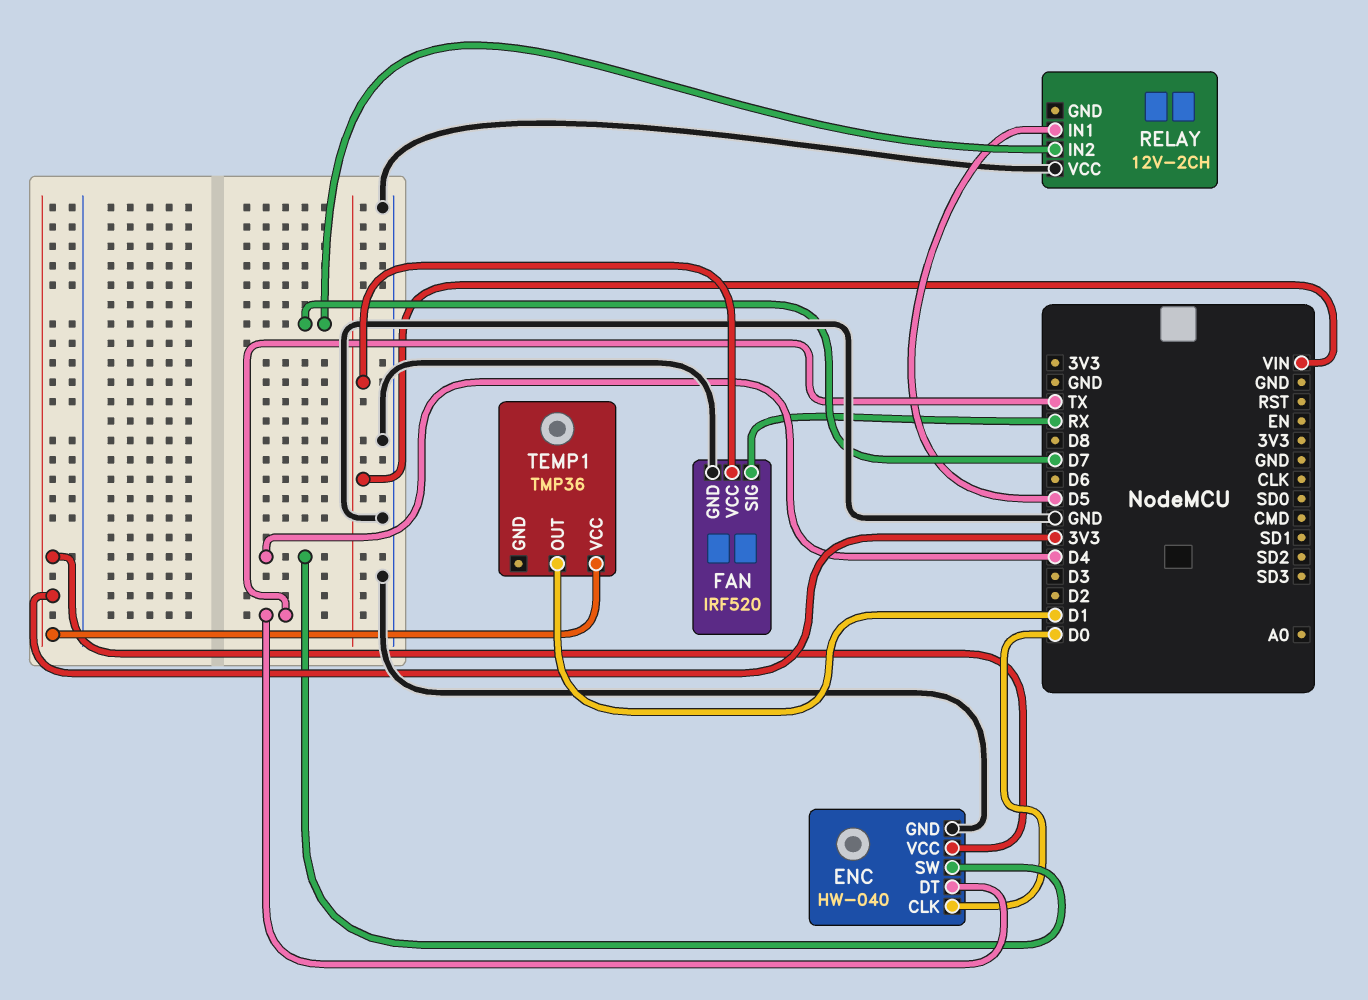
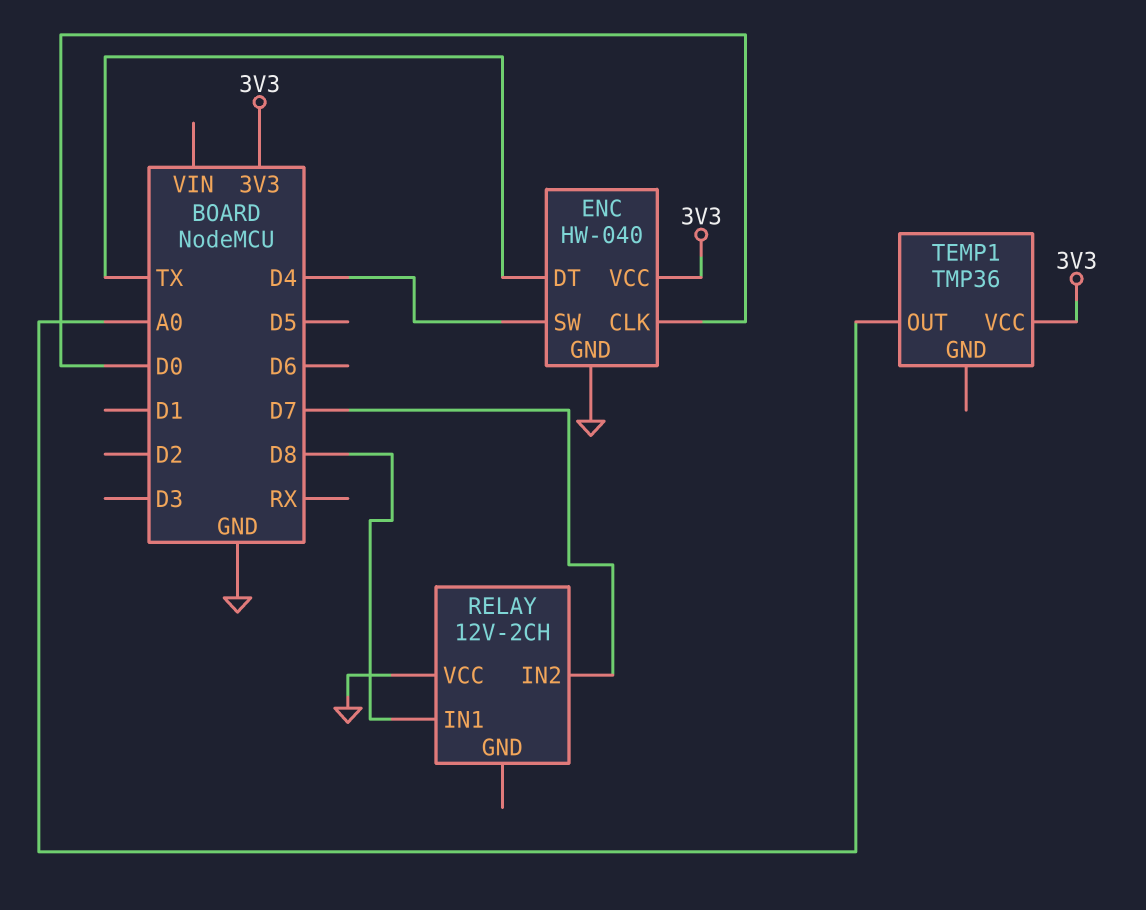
FAN: IRF520 -> none
FAN pin GND: GND -> none
FAN pin SIG: RX -> none
FAN pin VCC: VIN -> none
RELAY pin IN1: D5 -> D8
TEMP1 pin OUT: D1 -> A0

